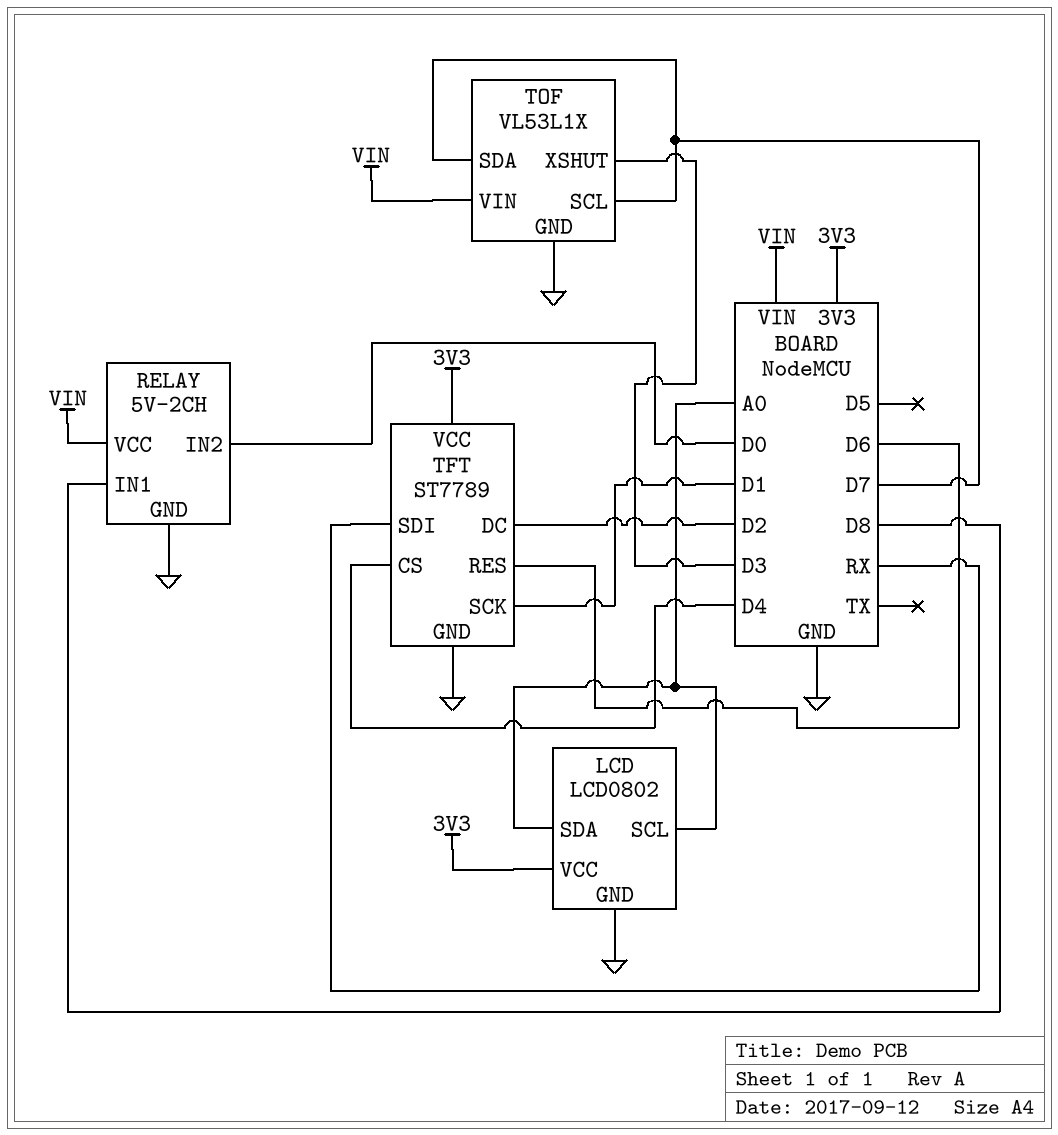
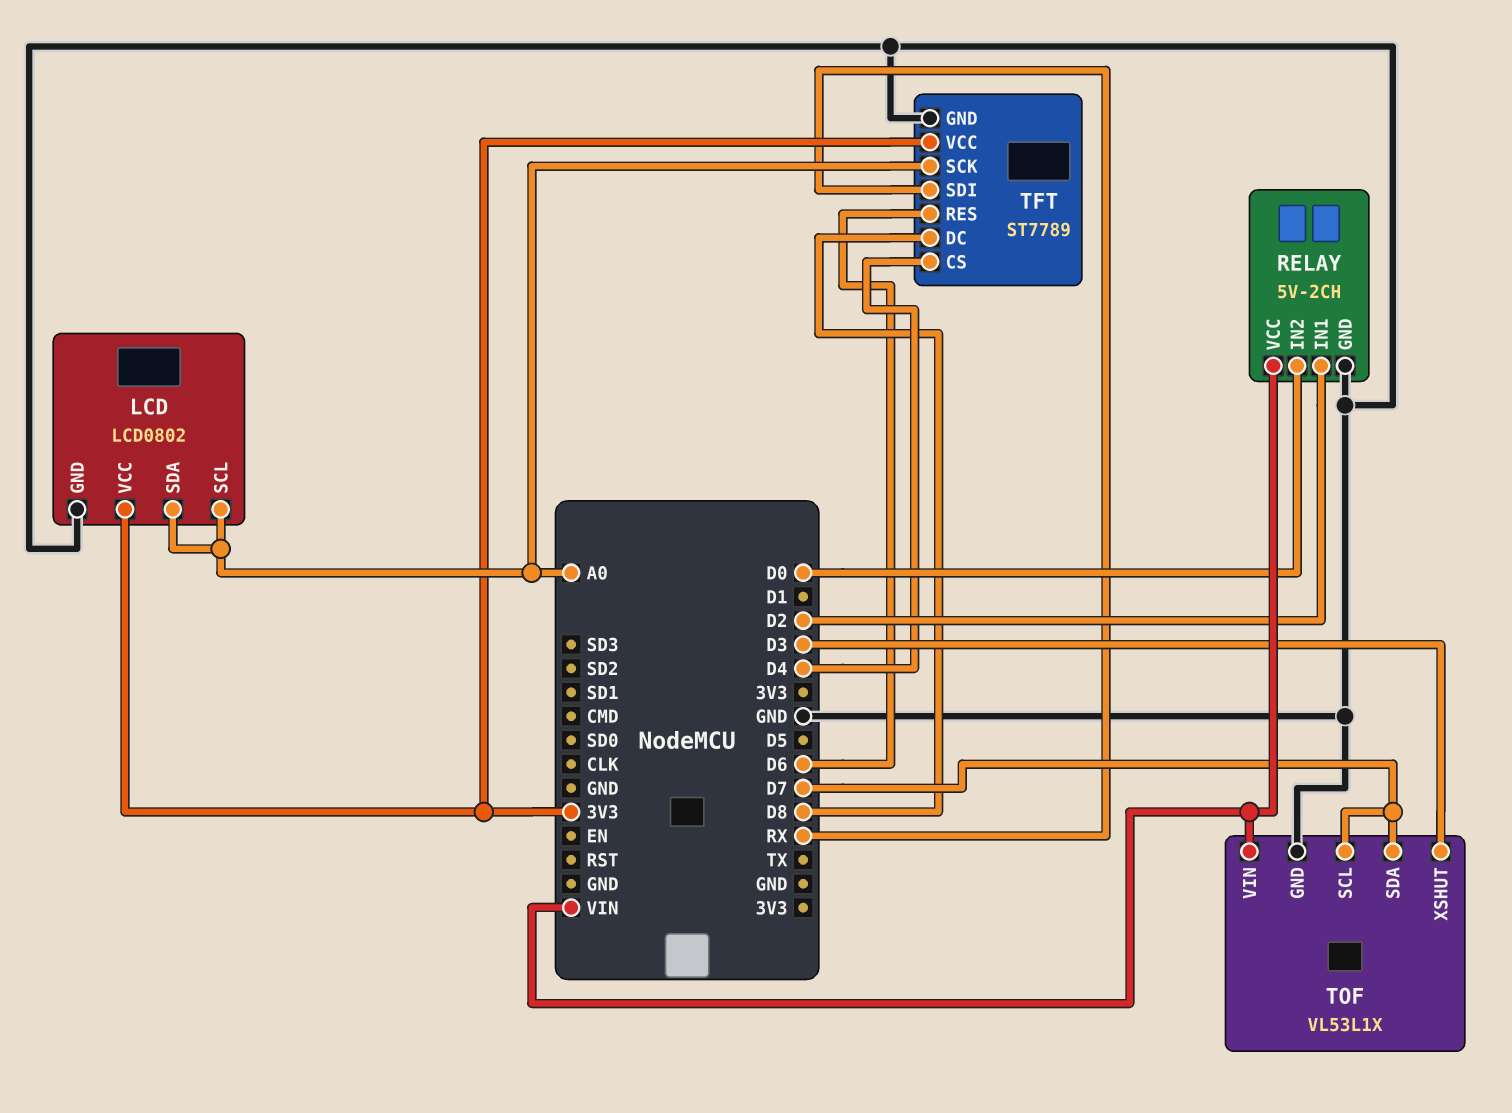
RELAY pin IN1: D8 -> D2
TFT pin DC: D2 -> D8
TFT pin SCK: D1 -> A0

